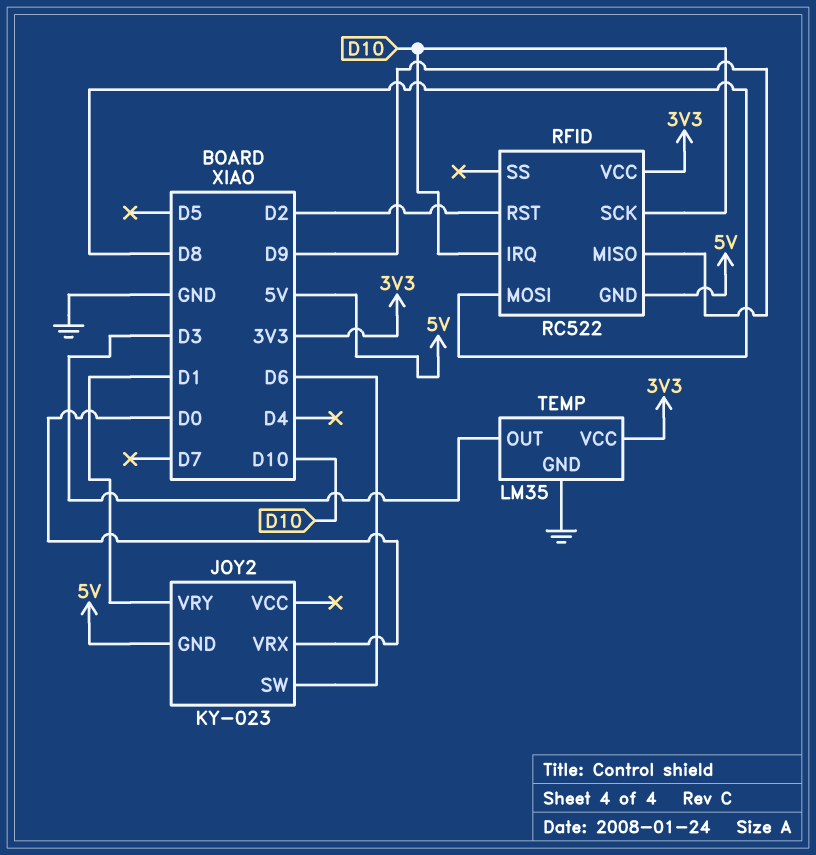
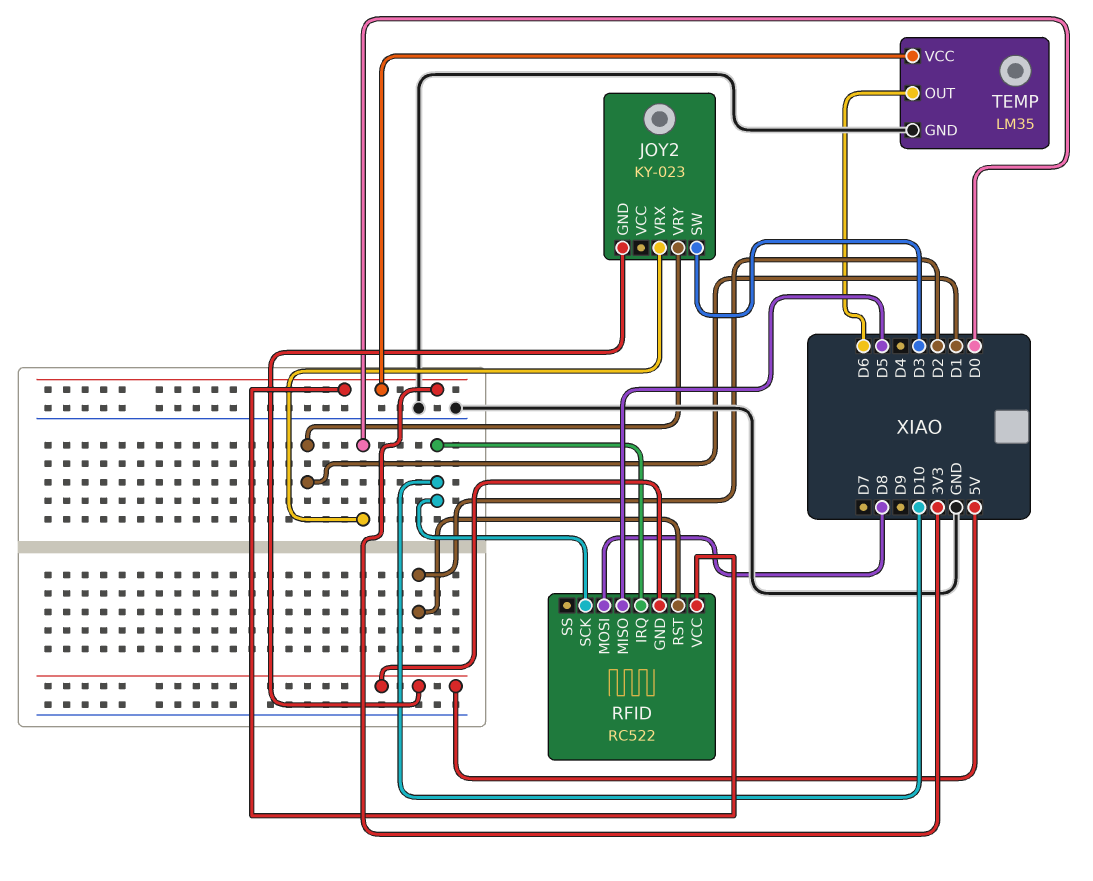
JOY2 pin SW: D6 -> D3
RFID pin MISO: D9 -> D5
TEMP pin OUT: D3 -> D6

